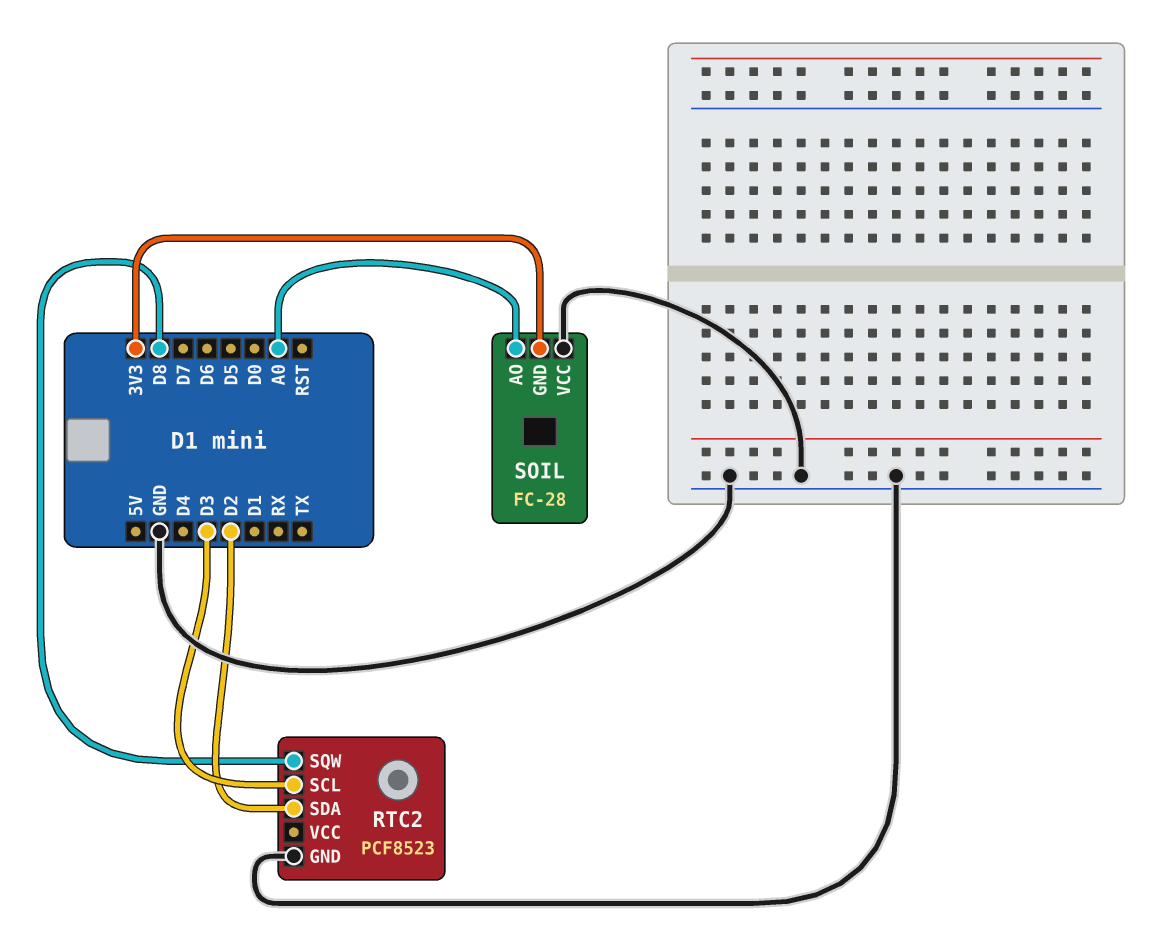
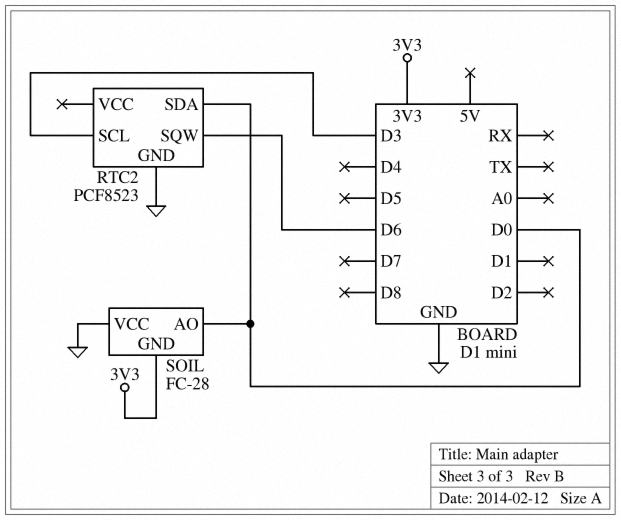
RTC2 pin SDA: D2 -> D0
RTC2 pin SQW: D8 -> D6
SOIL pin AO: A0 -> D0

